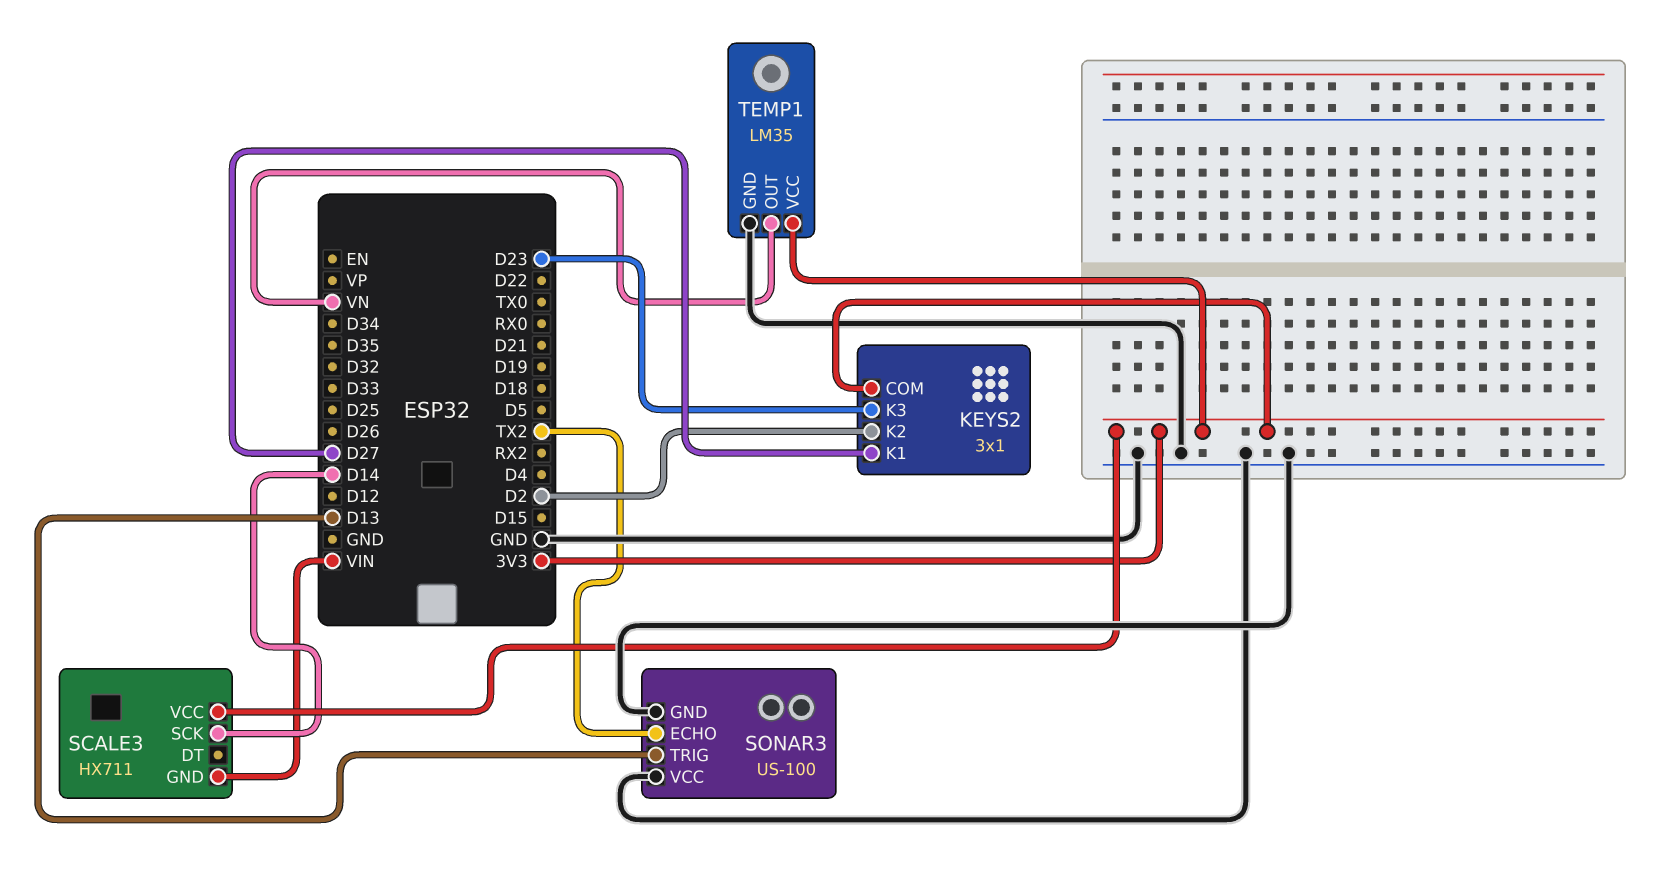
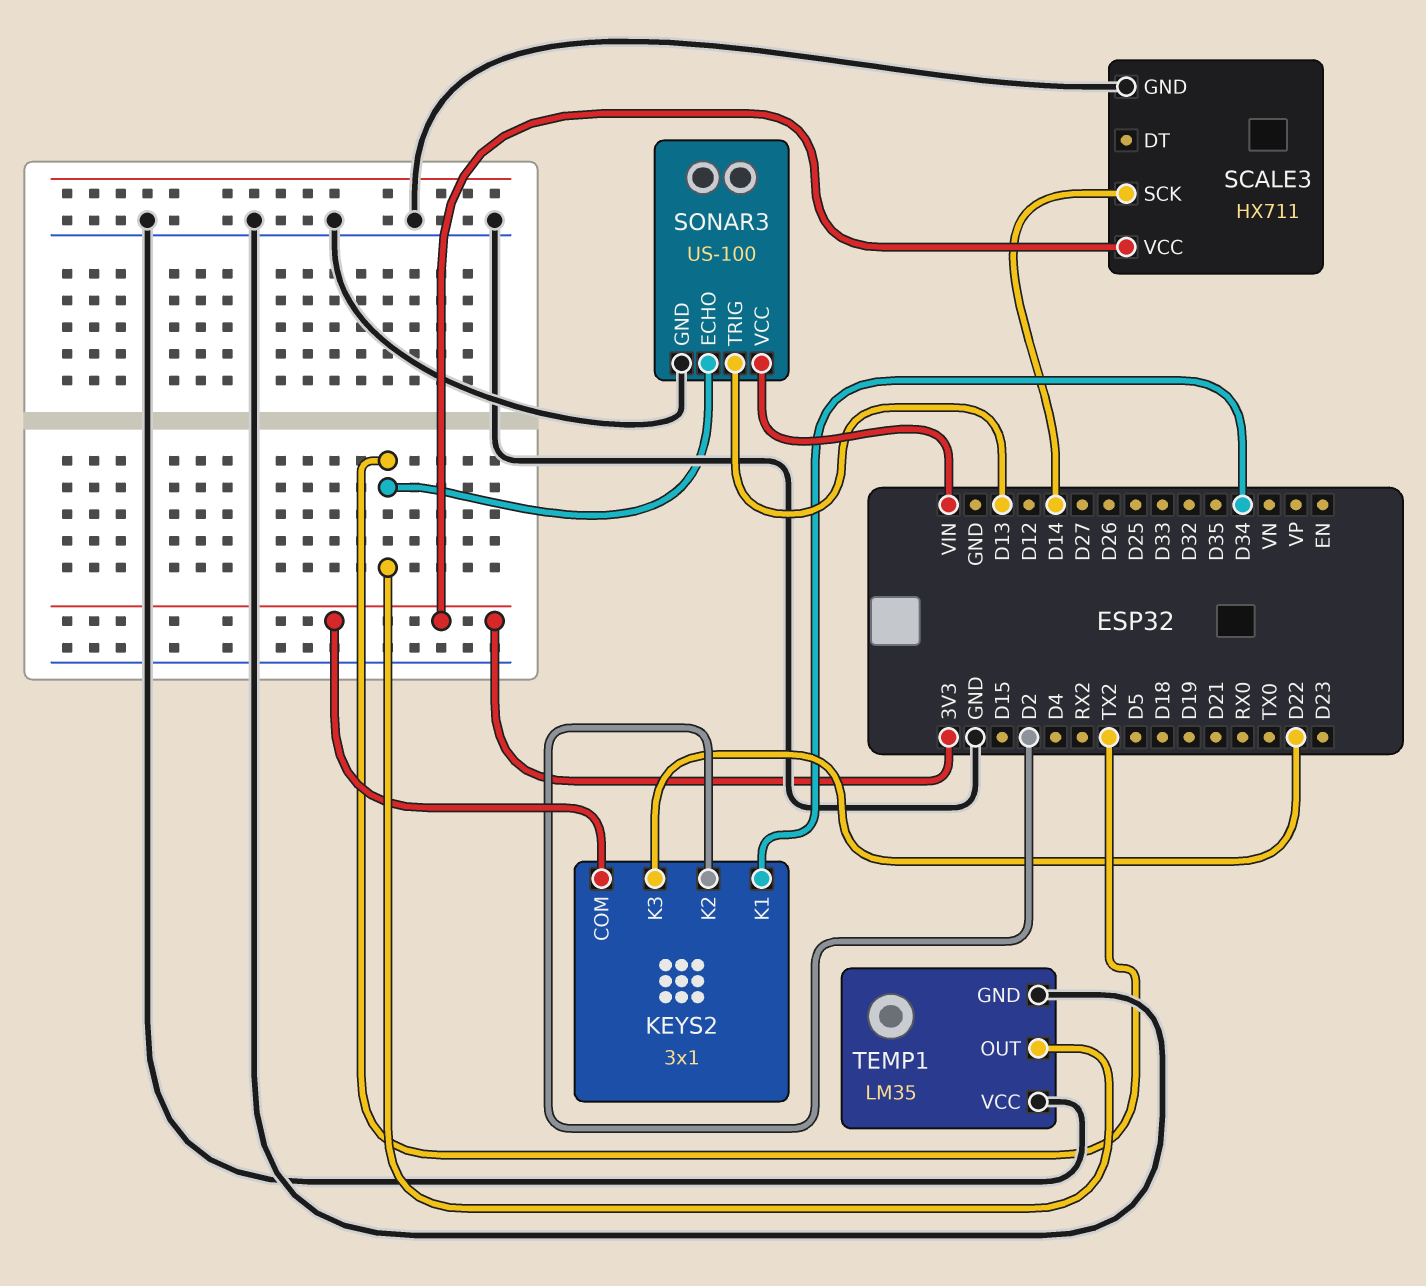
KEYS2 pin K1: D27 -> D34
KEYS2 pin K3: D23 -> D22
SCALE3 pin GND: VIN -> GND
SONAR3 pin VCC: GND -> VIN
TEMP1 pin OUT: VN -> TX2
TEMP1 pin VCC: 3V3 -> GND

